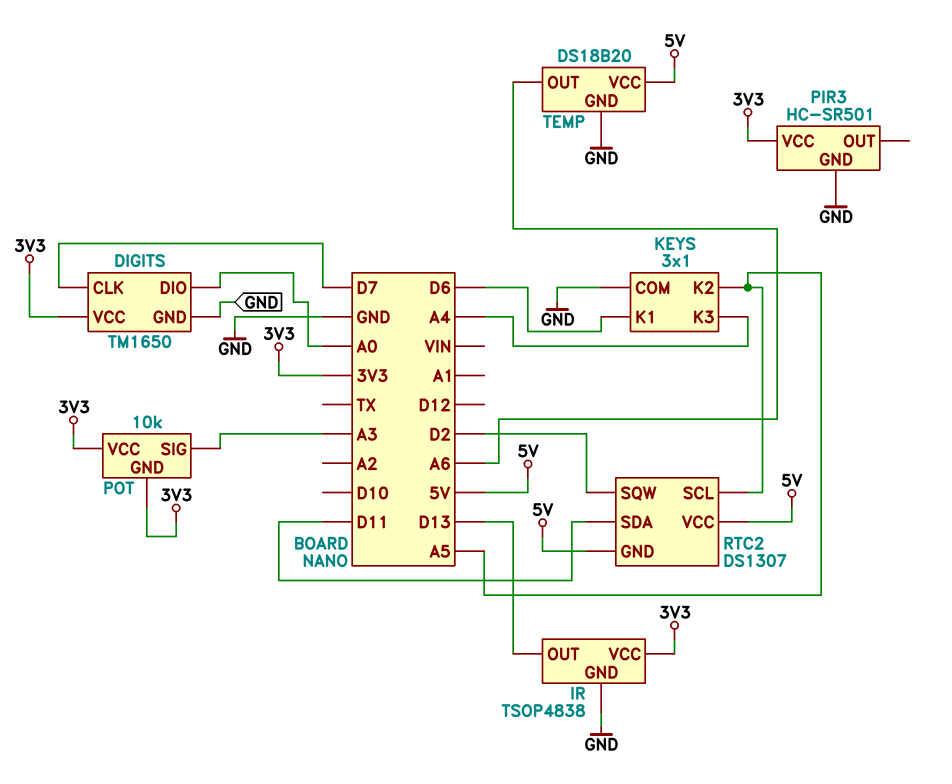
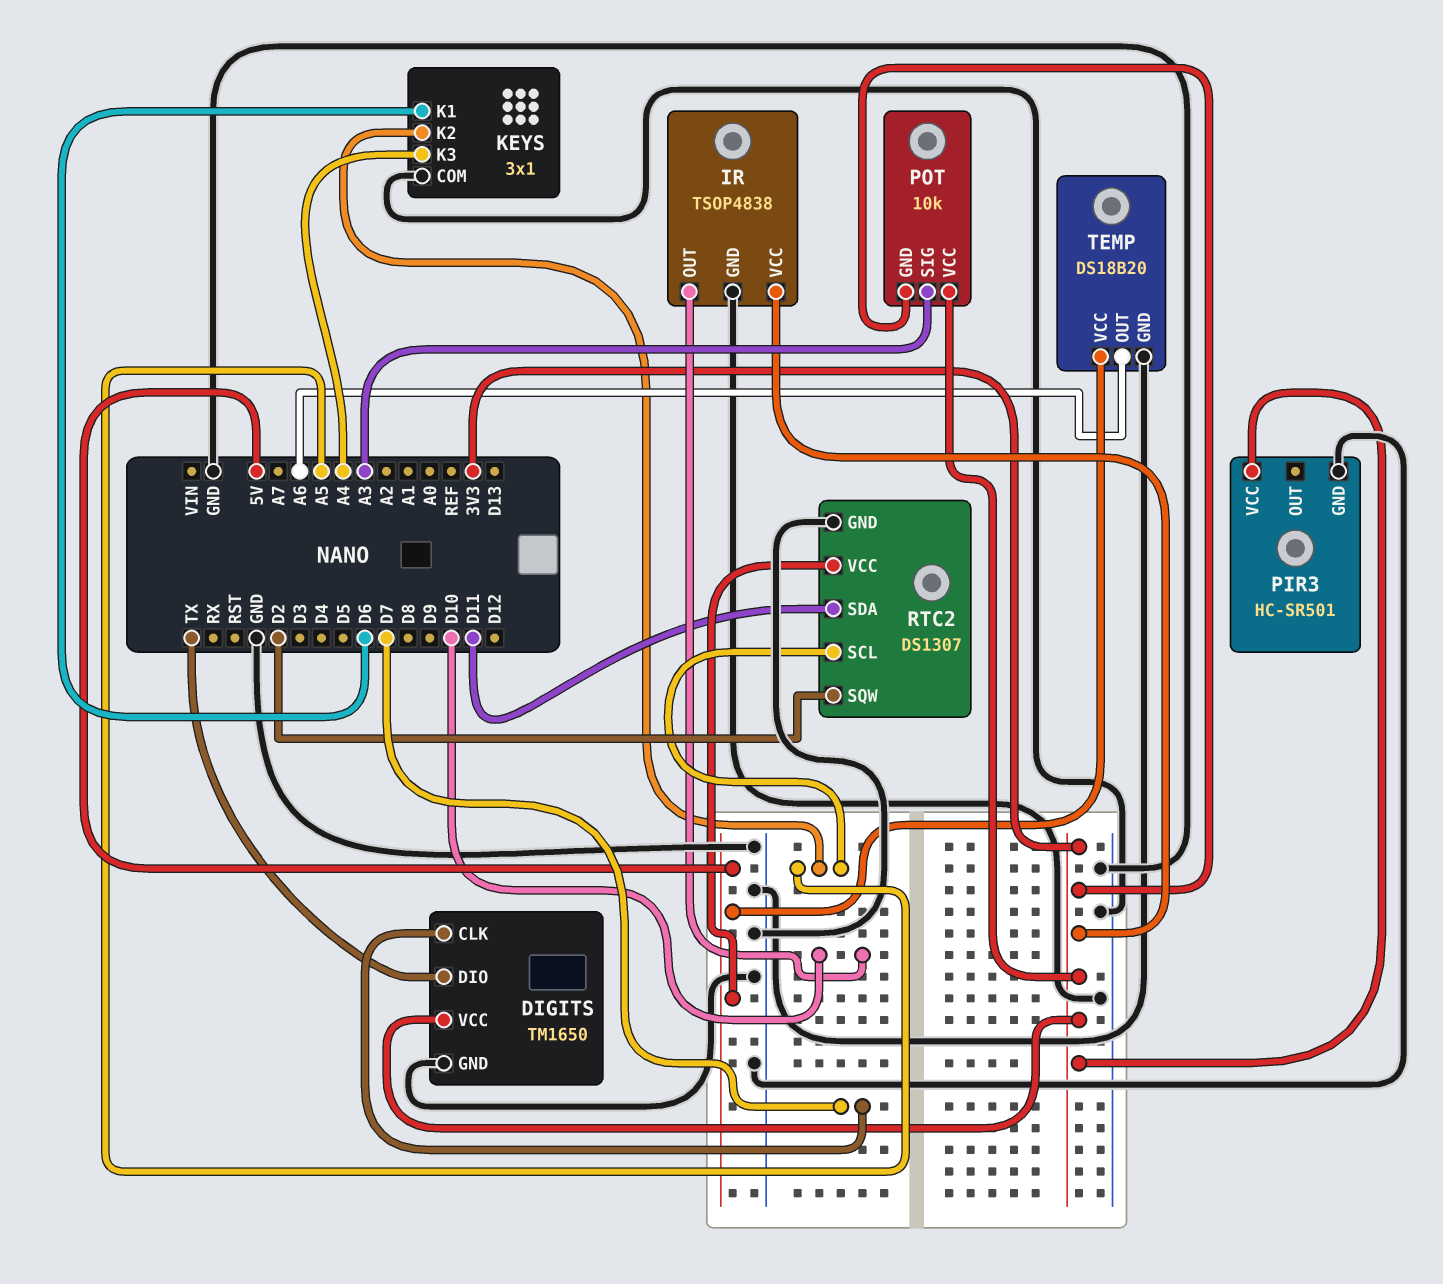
DIGITS pin DIO: A0 -> TX
IR pin OUT: D13 -> D10
RTC2 pin GND: 5V -> GND

